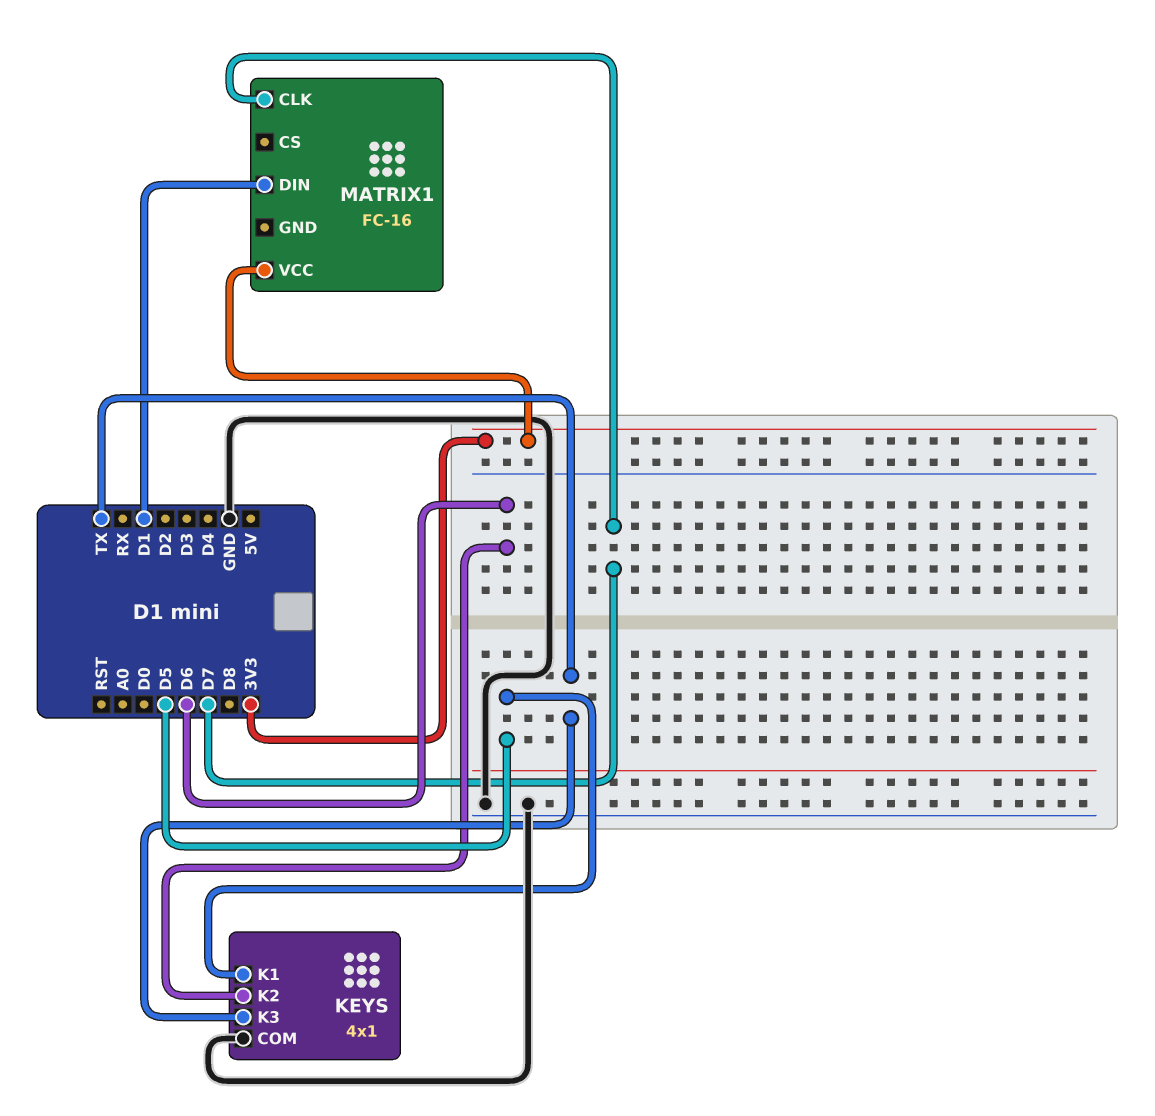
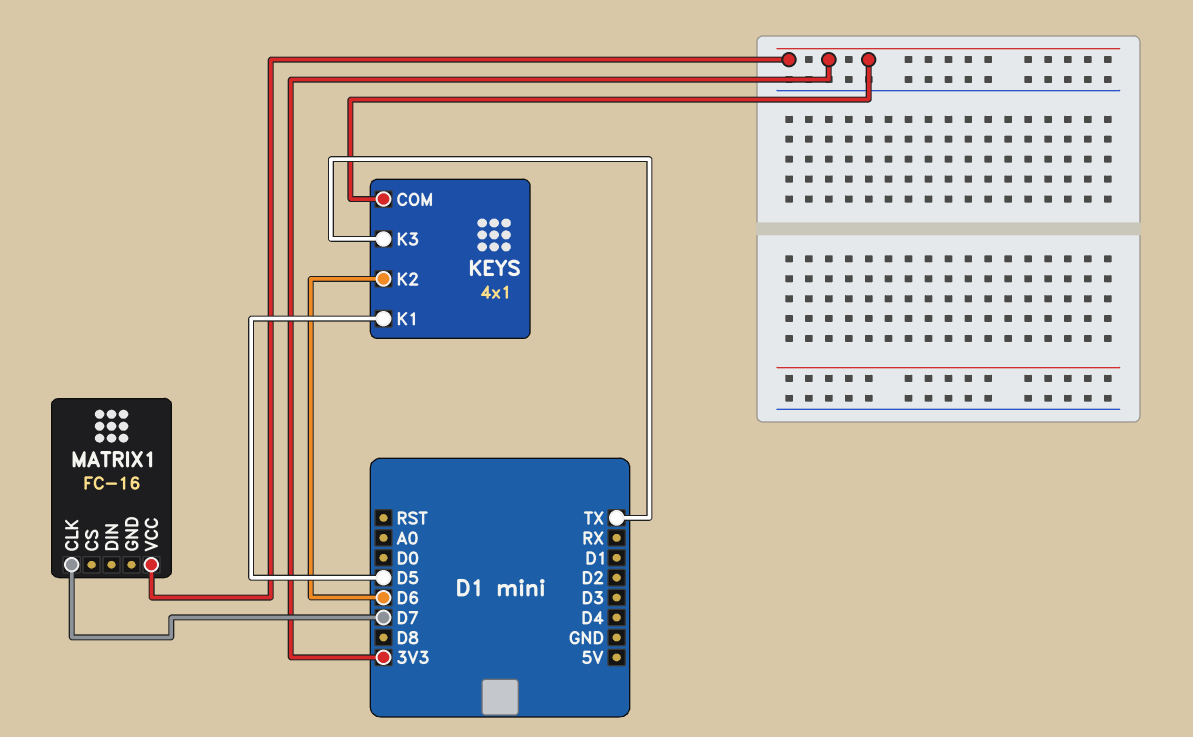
KEYS pin COM: GND -> 3V3
MATRIX1 pin DIN: D1 -> none

